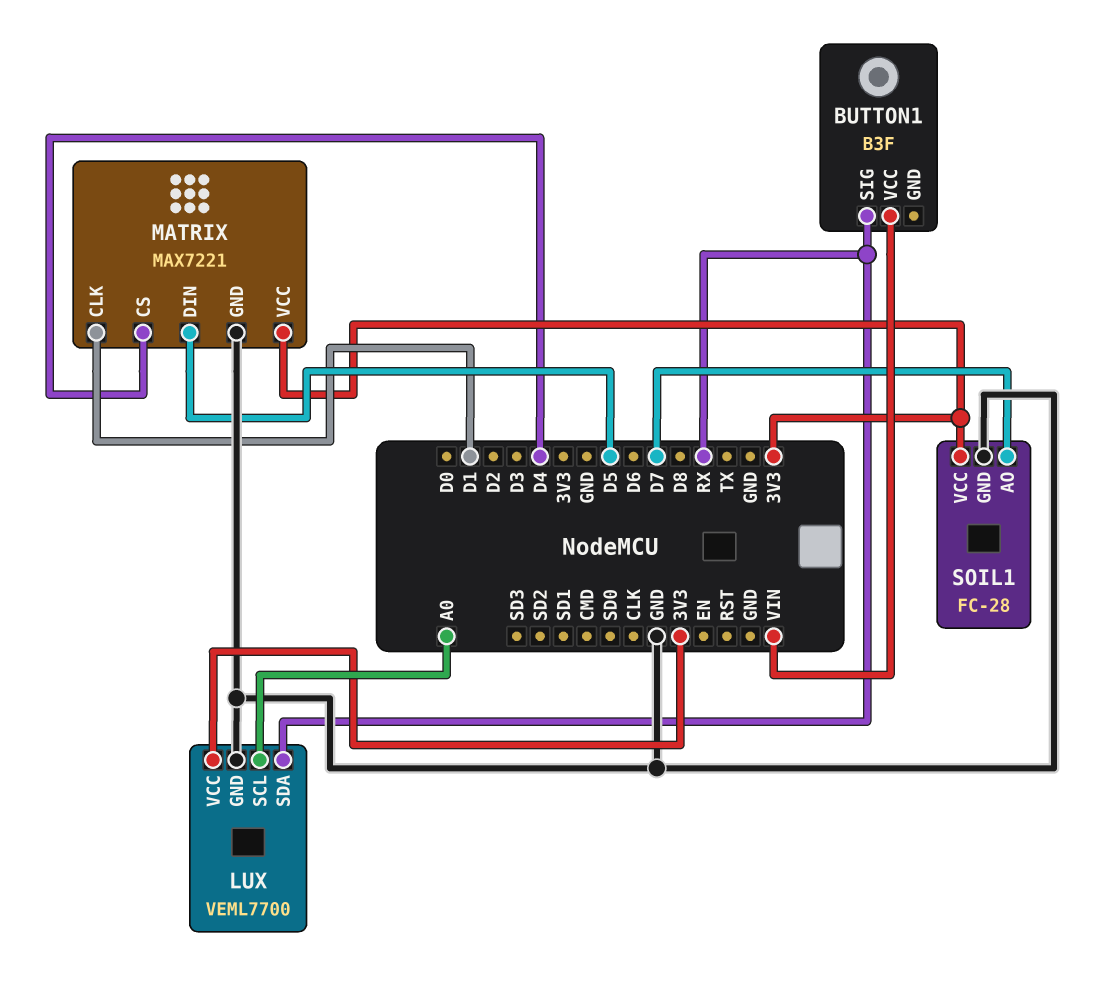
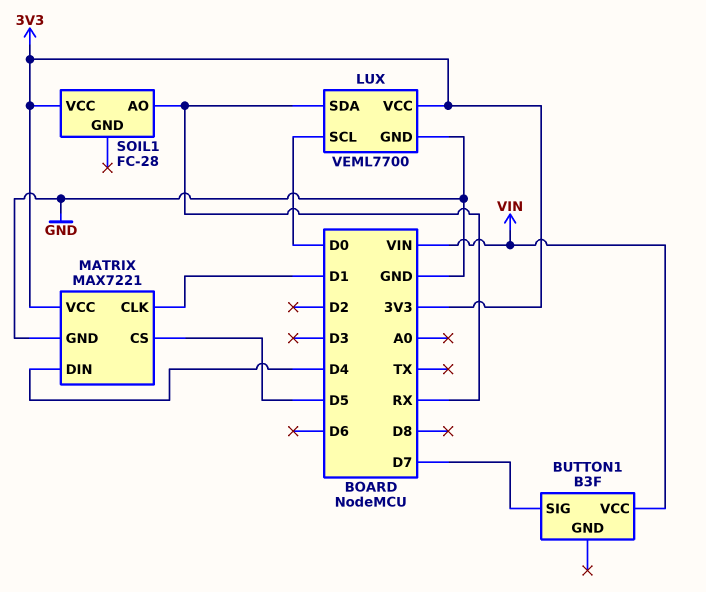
BUTTON1 pin SIG: RX -> D7
LUX pin SCL: A0 -> D0
MATRIX pin CS: D4 -> D5
MATRIX pin DIN: D5 -> D4
SOIL1 pin AO: D7 -> RX
SOIL1 pin GND: GND -> none

